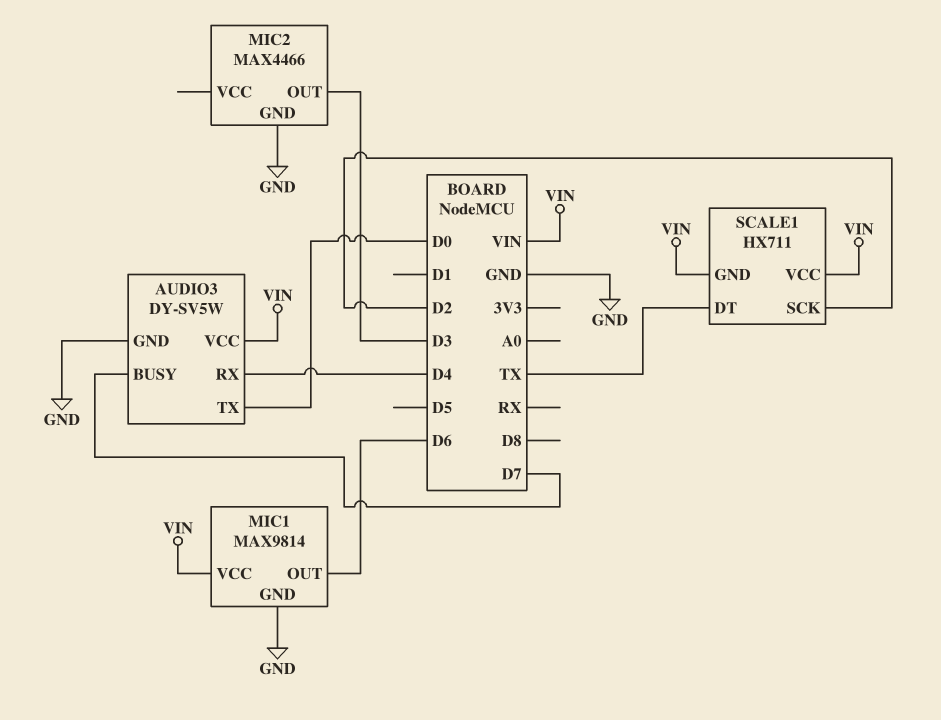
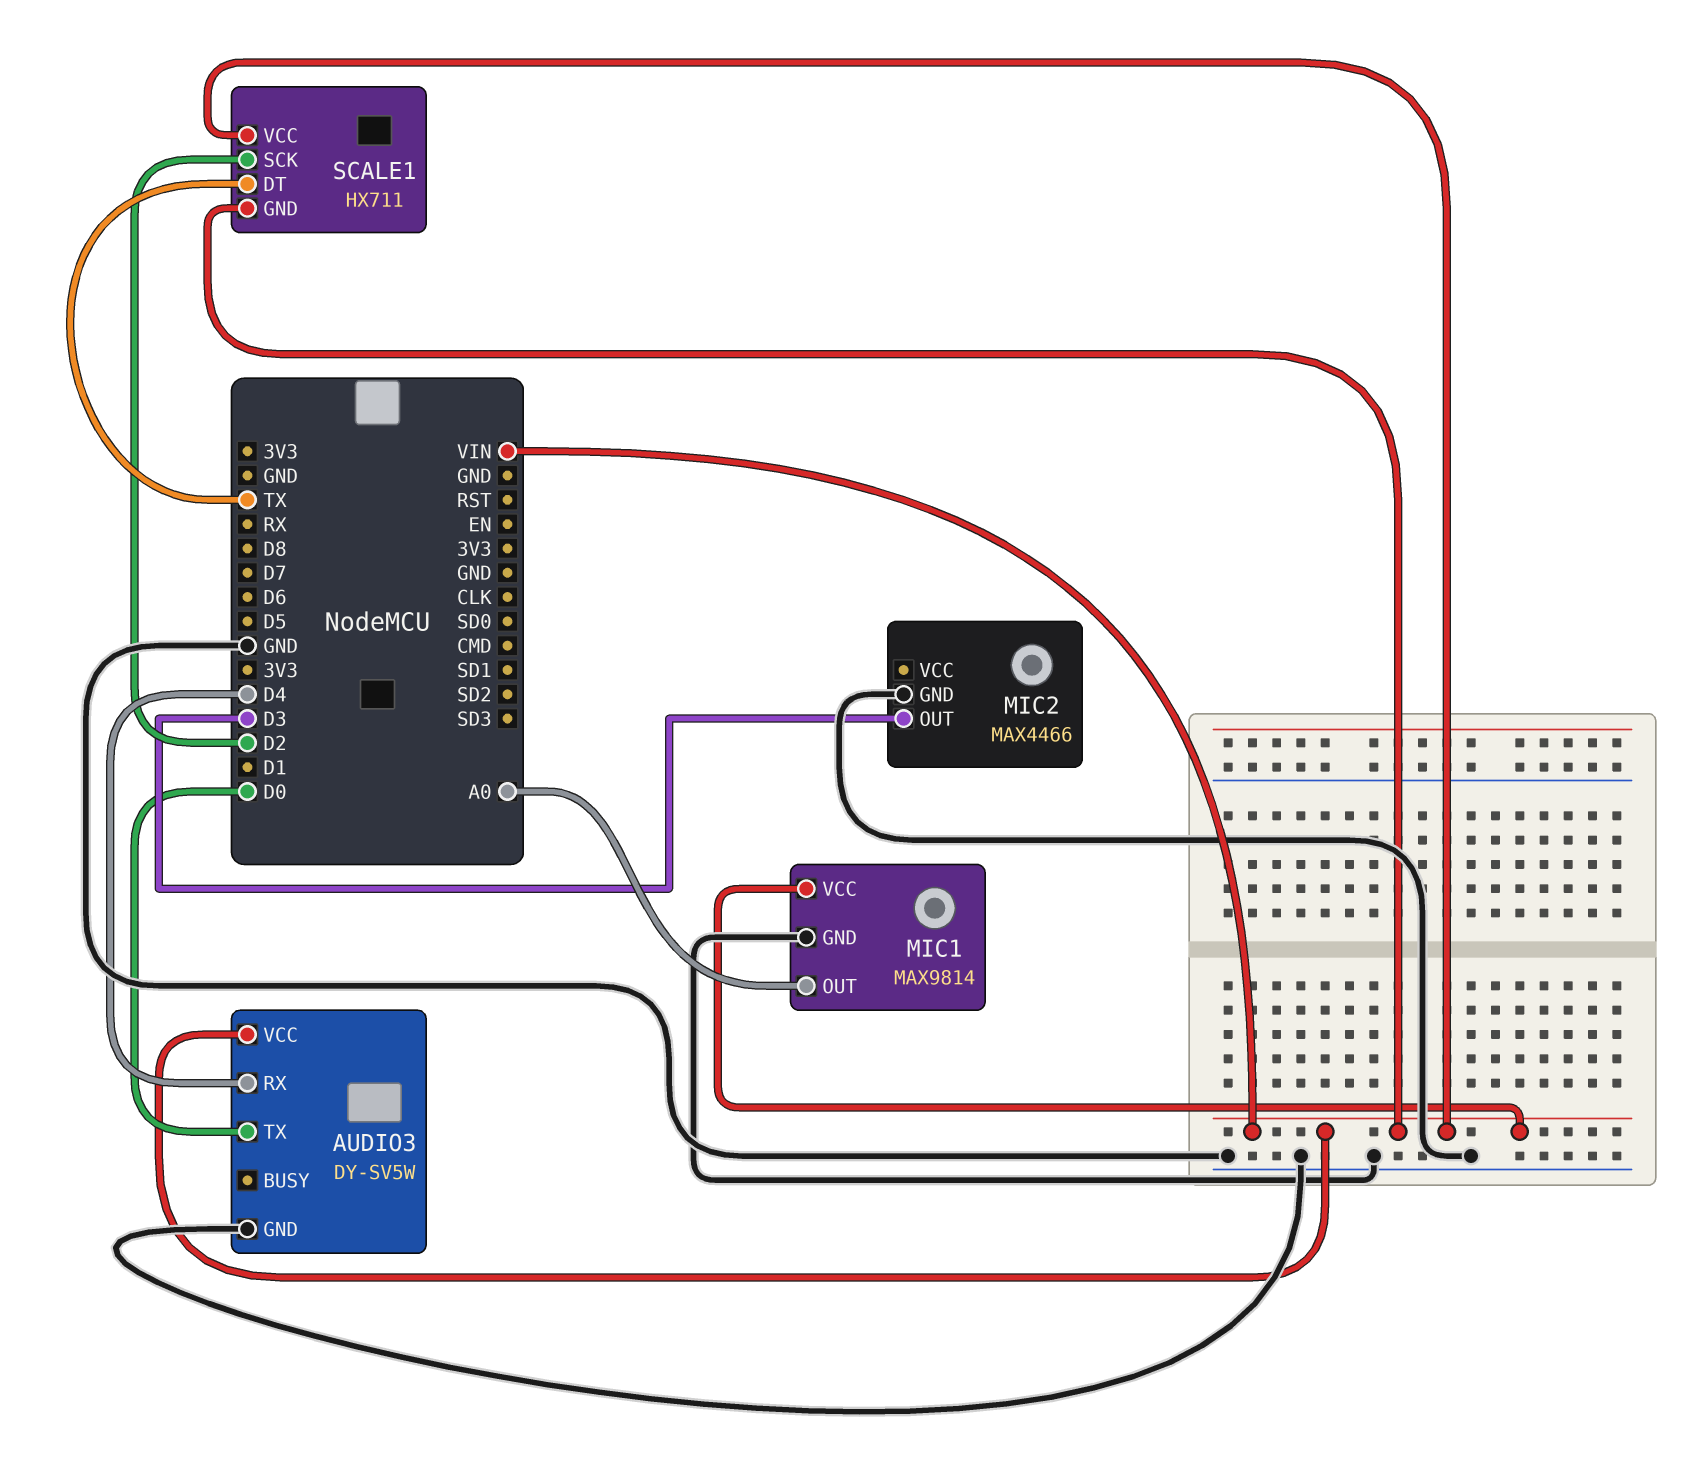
AUDIO3 pin BUSY: D7 -> none
MIC1 pin OUT: D6 -> A0

